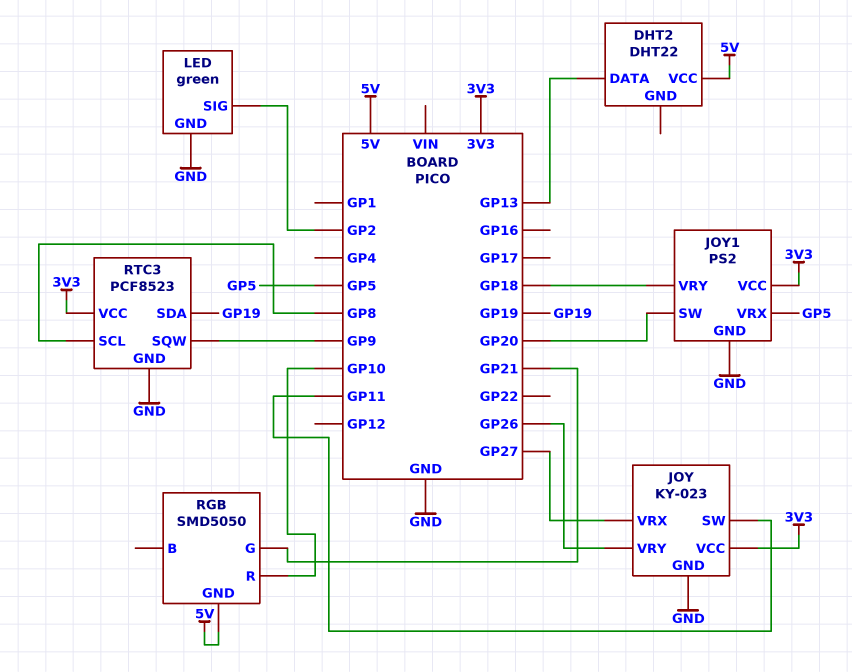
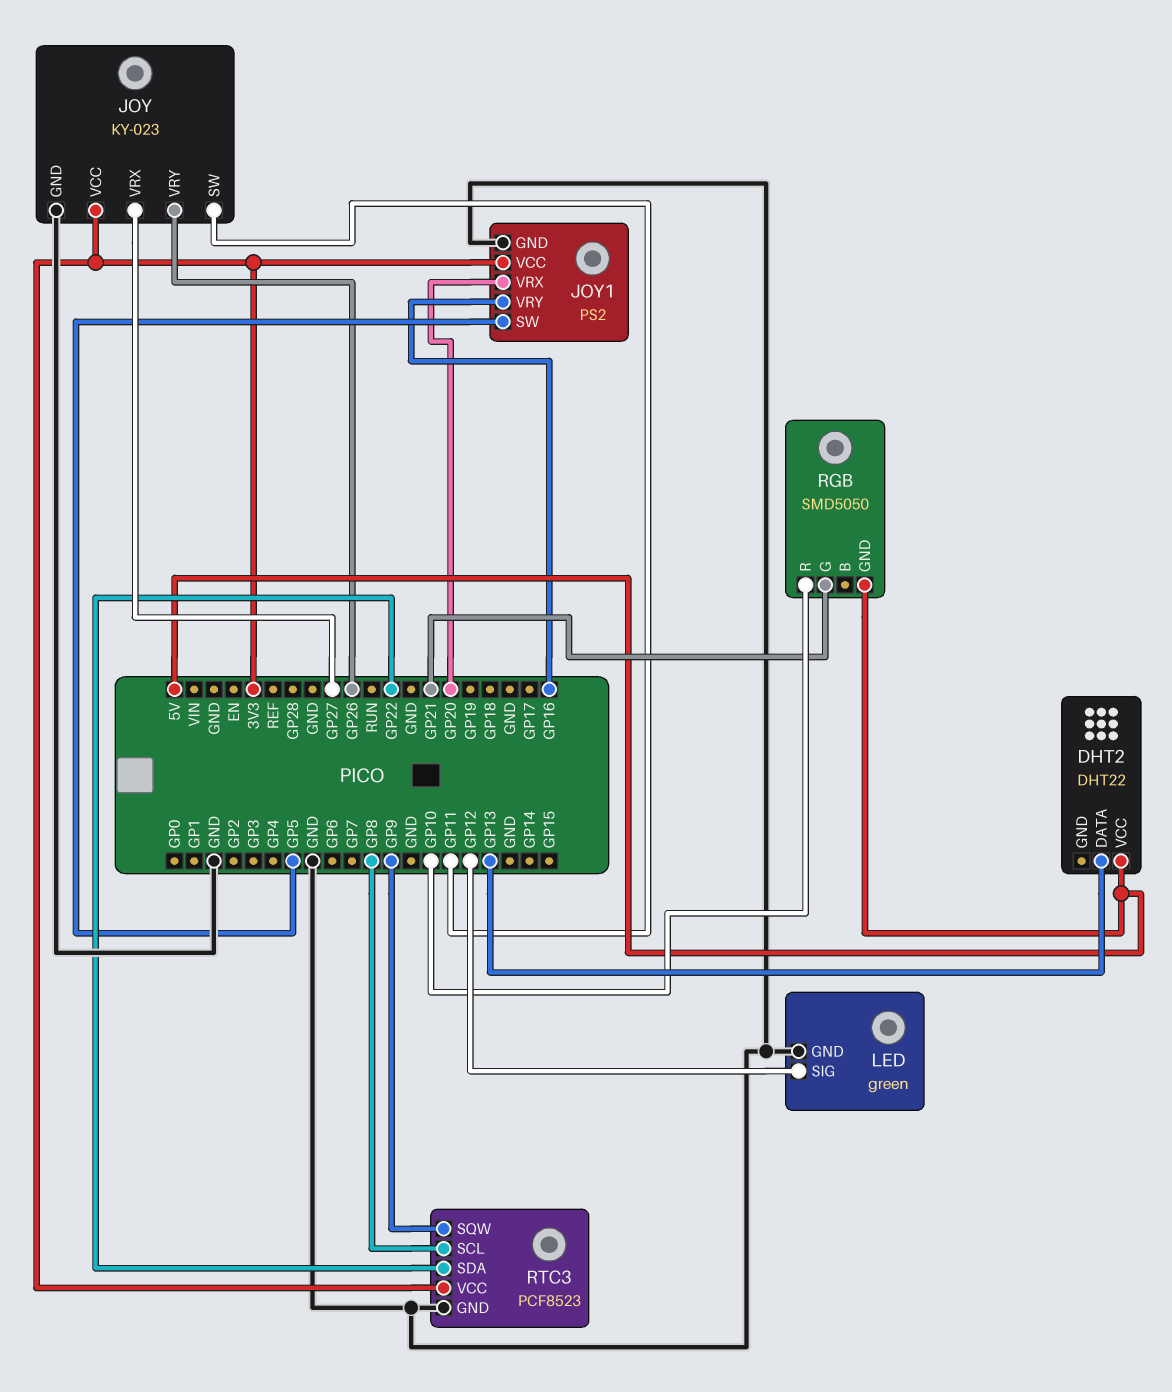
JOY1 pin SW: GP20 -> GP5
JOY1 pin VRX: GP5 -> GP20
JOY1 pin VRY: GP18 -> GP16
LED pin SIG: GP2 -> GP12
RTC3 pin SDA: GP19 -> GP22

